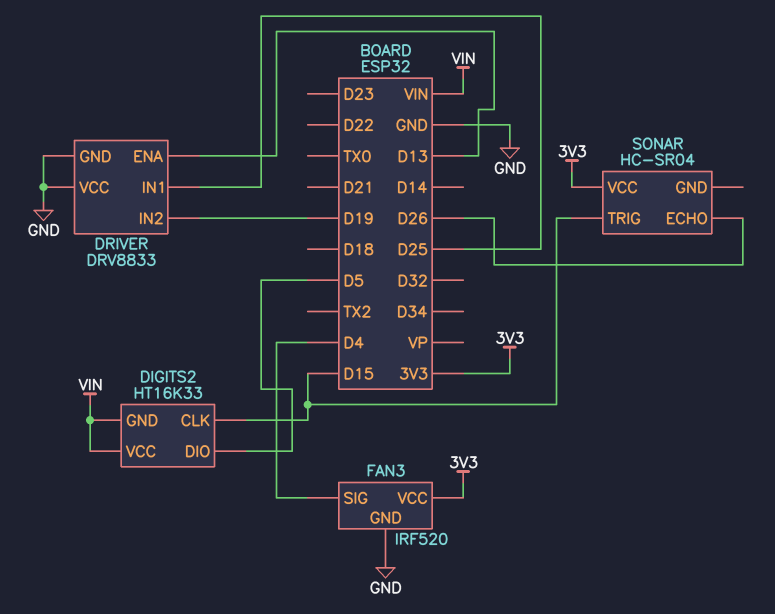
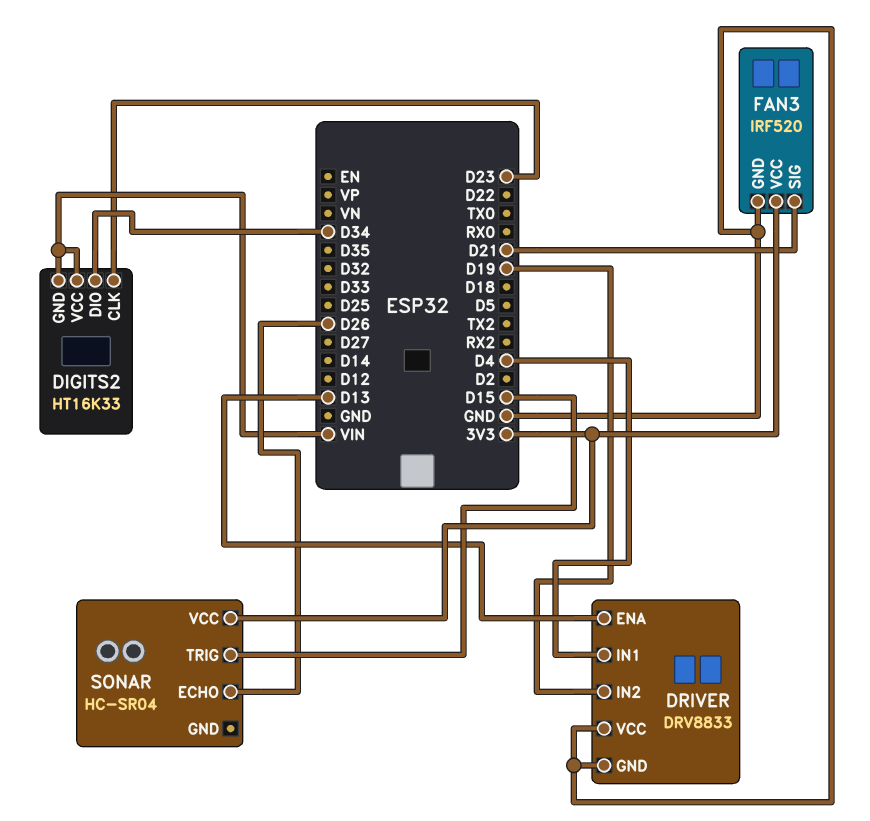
DIGITS2 pin CLK: D15 -> D23
DIGITS2 pin DIO: D5 -> D34
DRIVER pin IN1: D25 -> D4
FAN3 pin SIG: D4 -> D21

